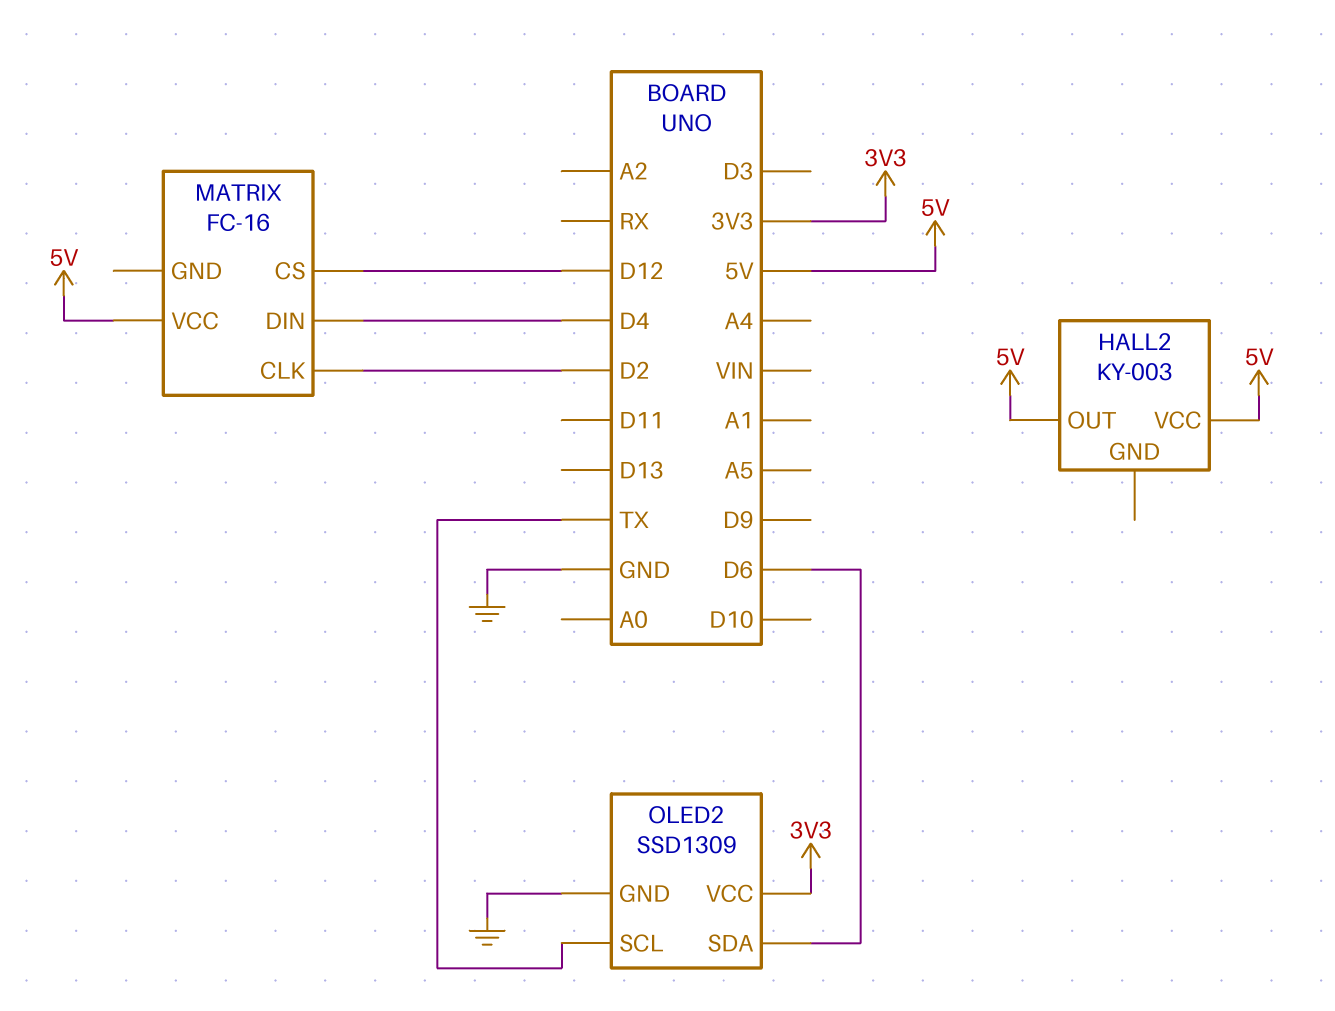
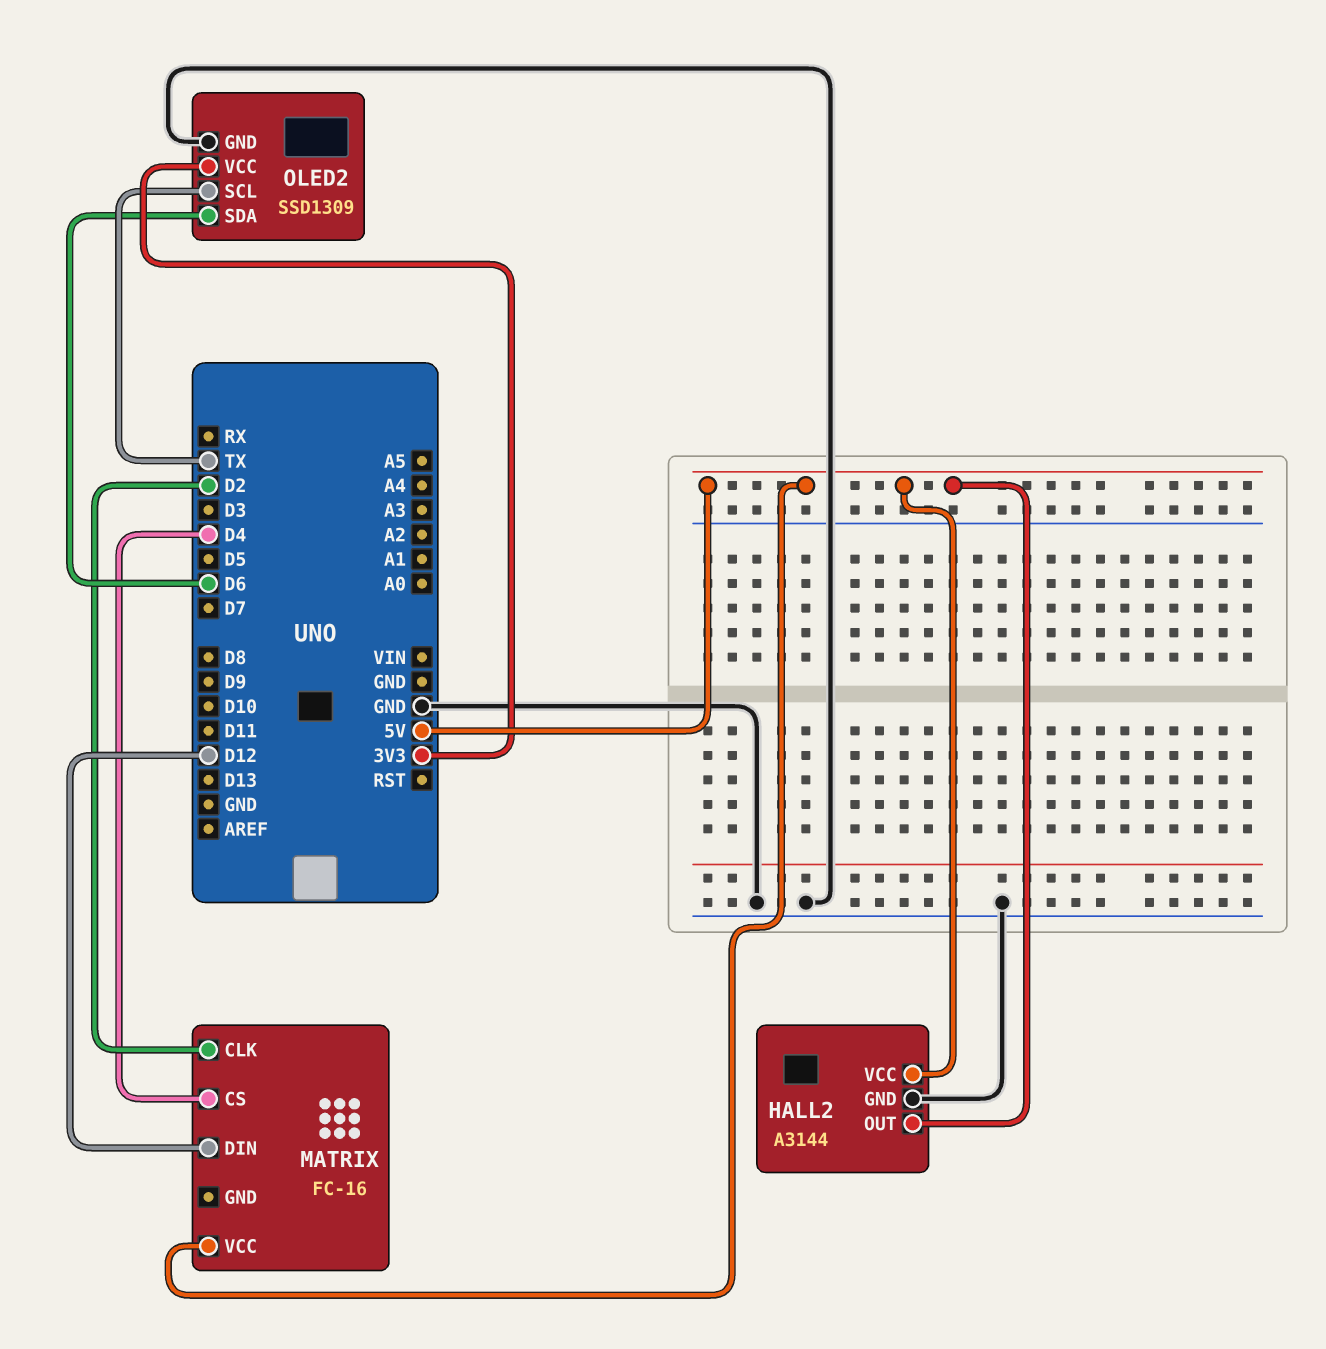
HALL2: KY-003 -> A3144
HALL2 pin GND: none -> GND
MATRIX pin CS: D12 -> D4
MATRIX pin DIN: D4 -> D12

